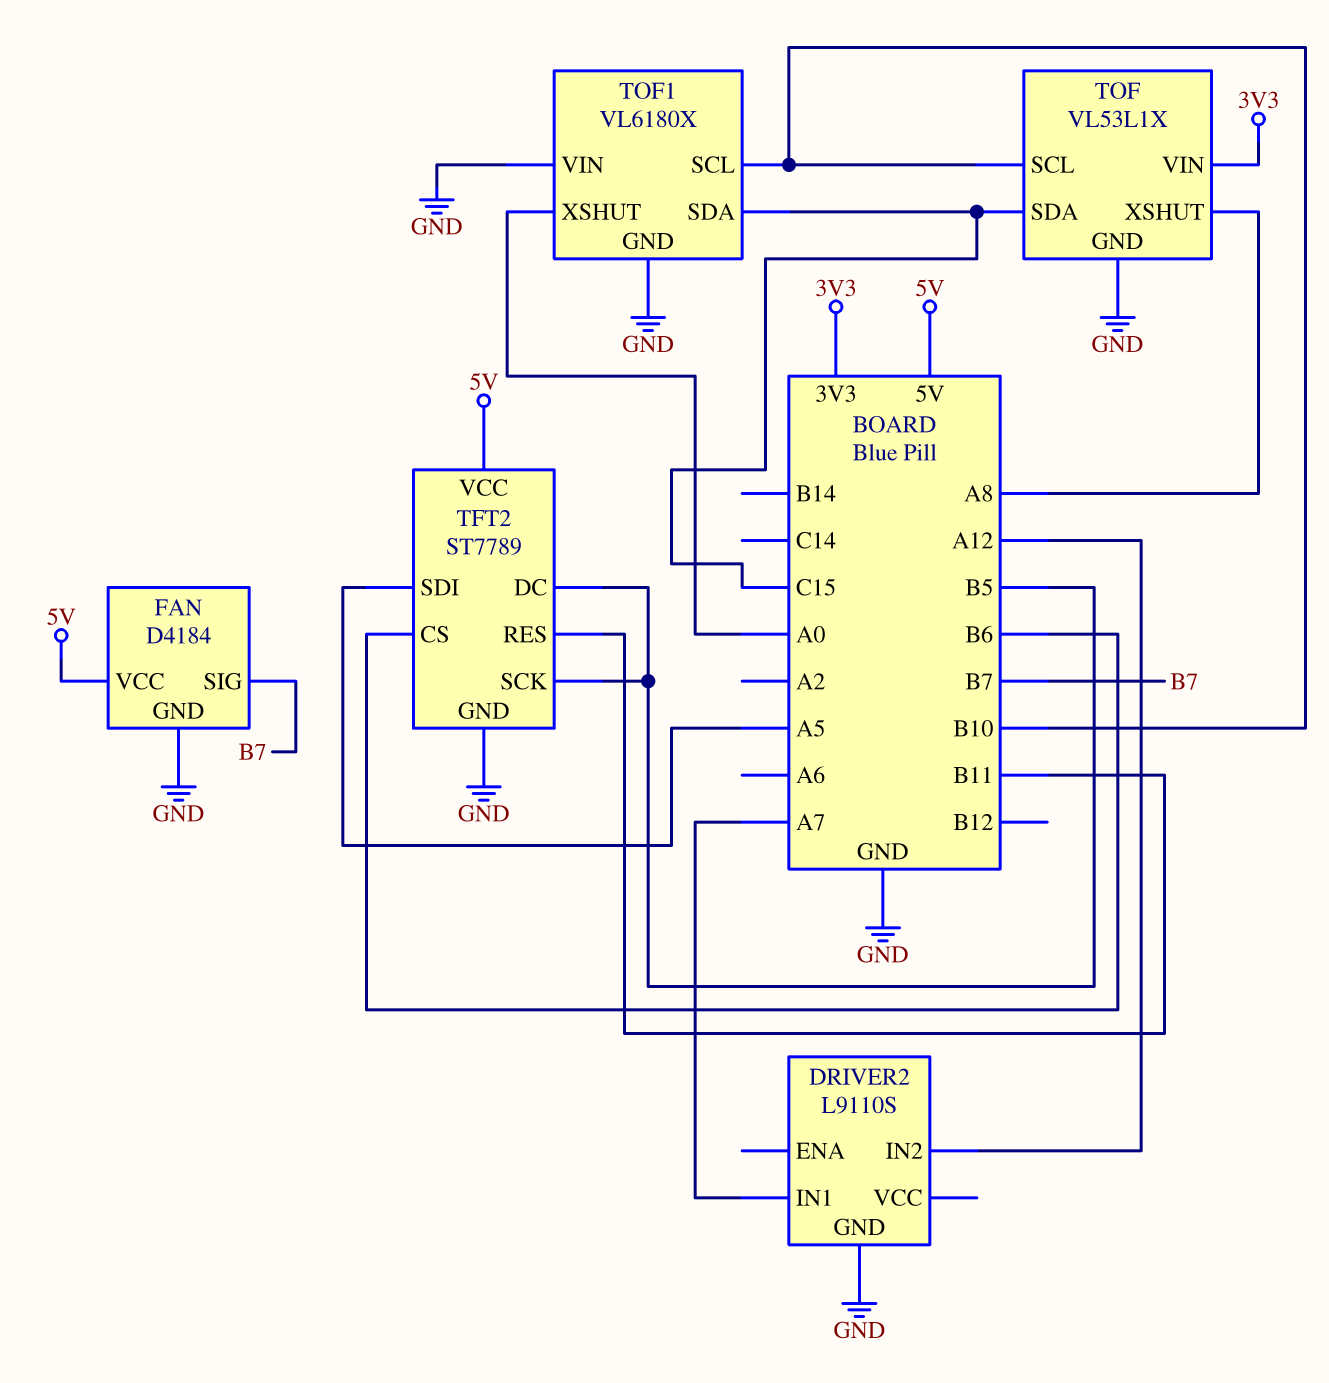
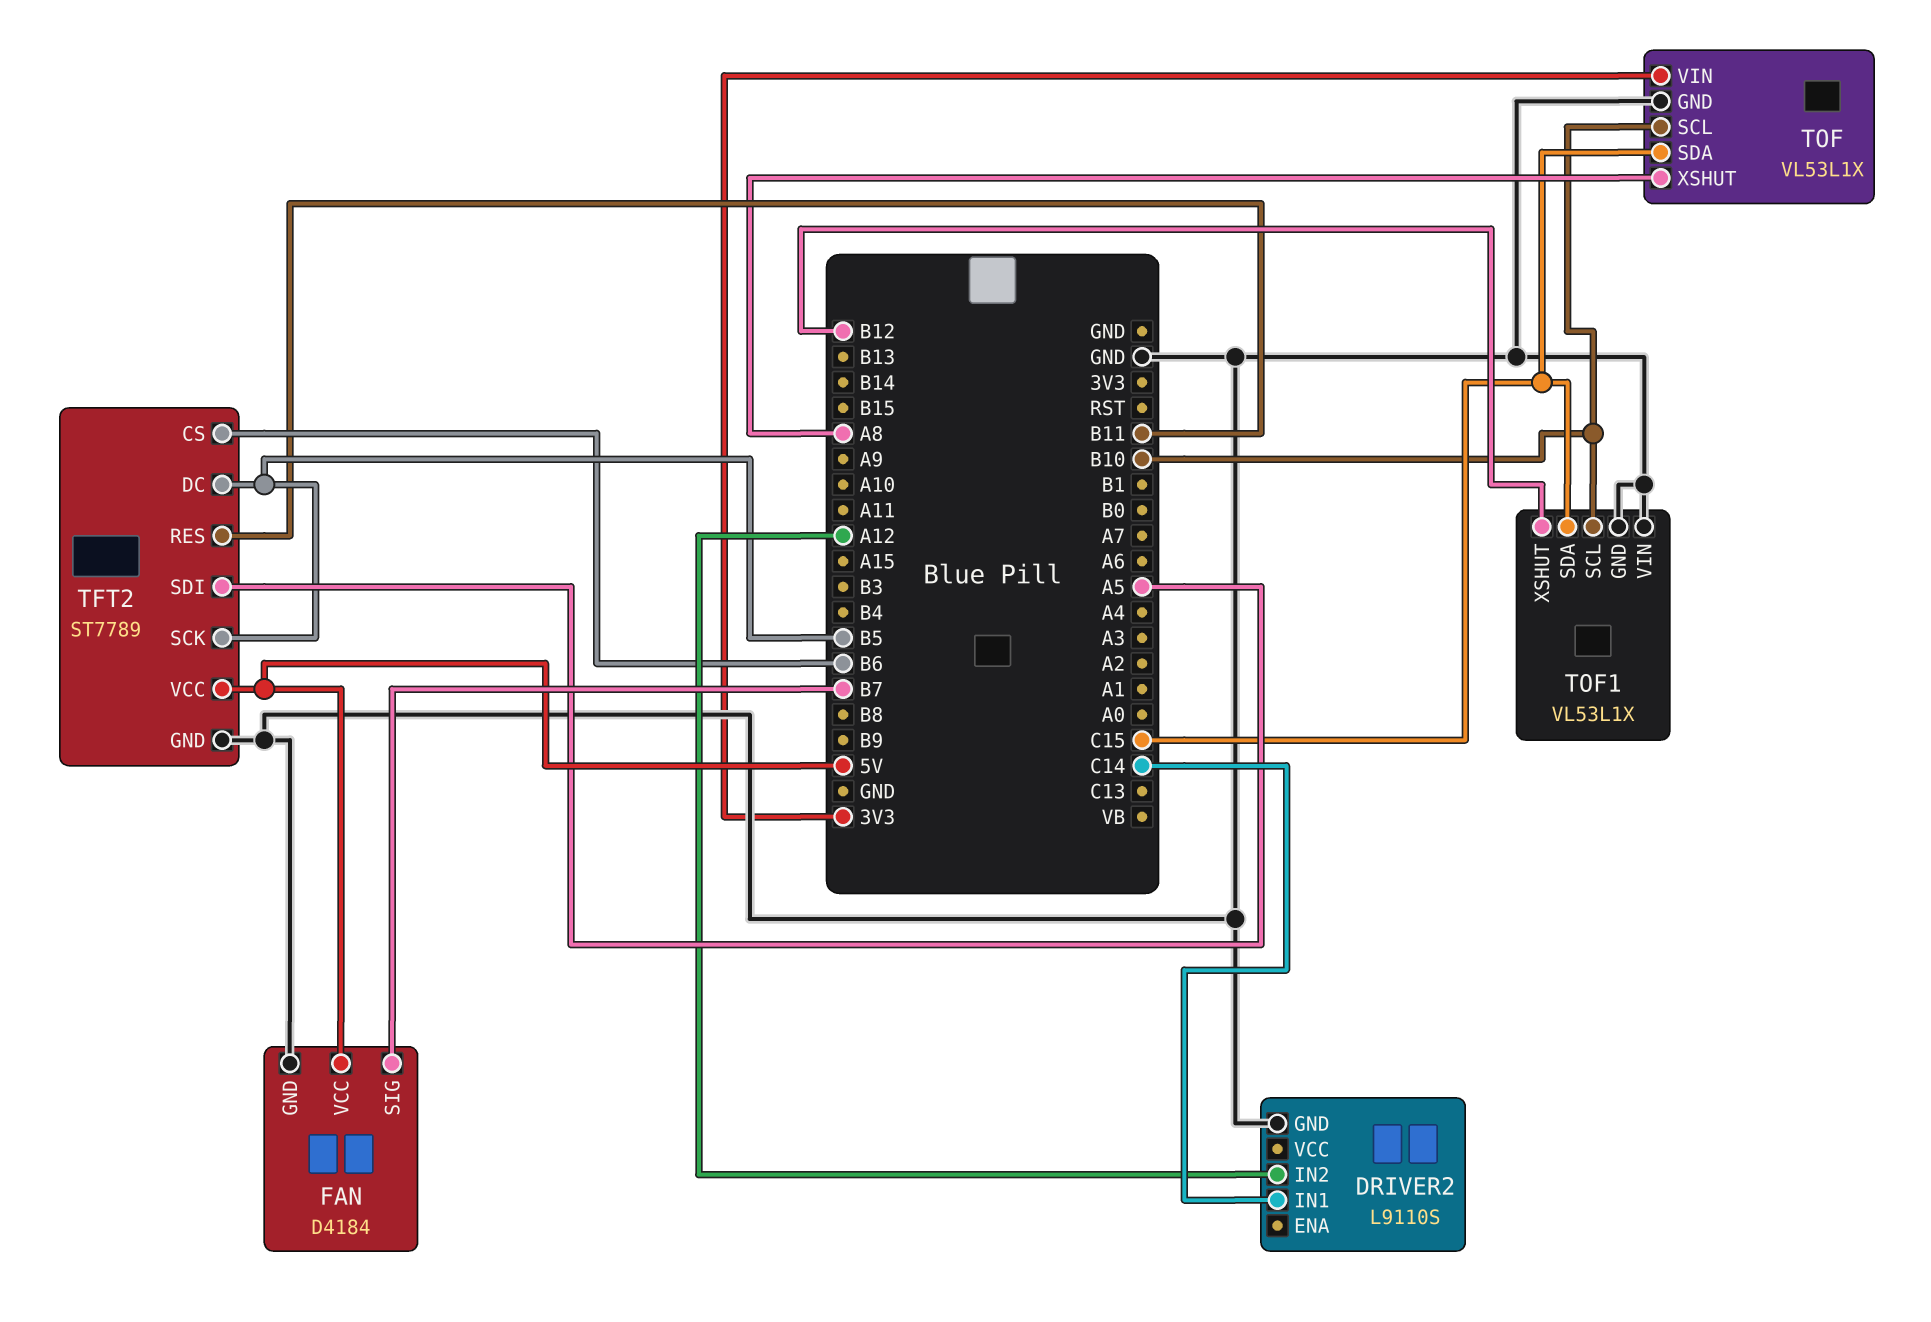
DRIVER2 pin IN1: A7 -> C14
TOF1: VL6180X -> VL53L1X
TOF1 pin XSHUT: A0 -> B12

